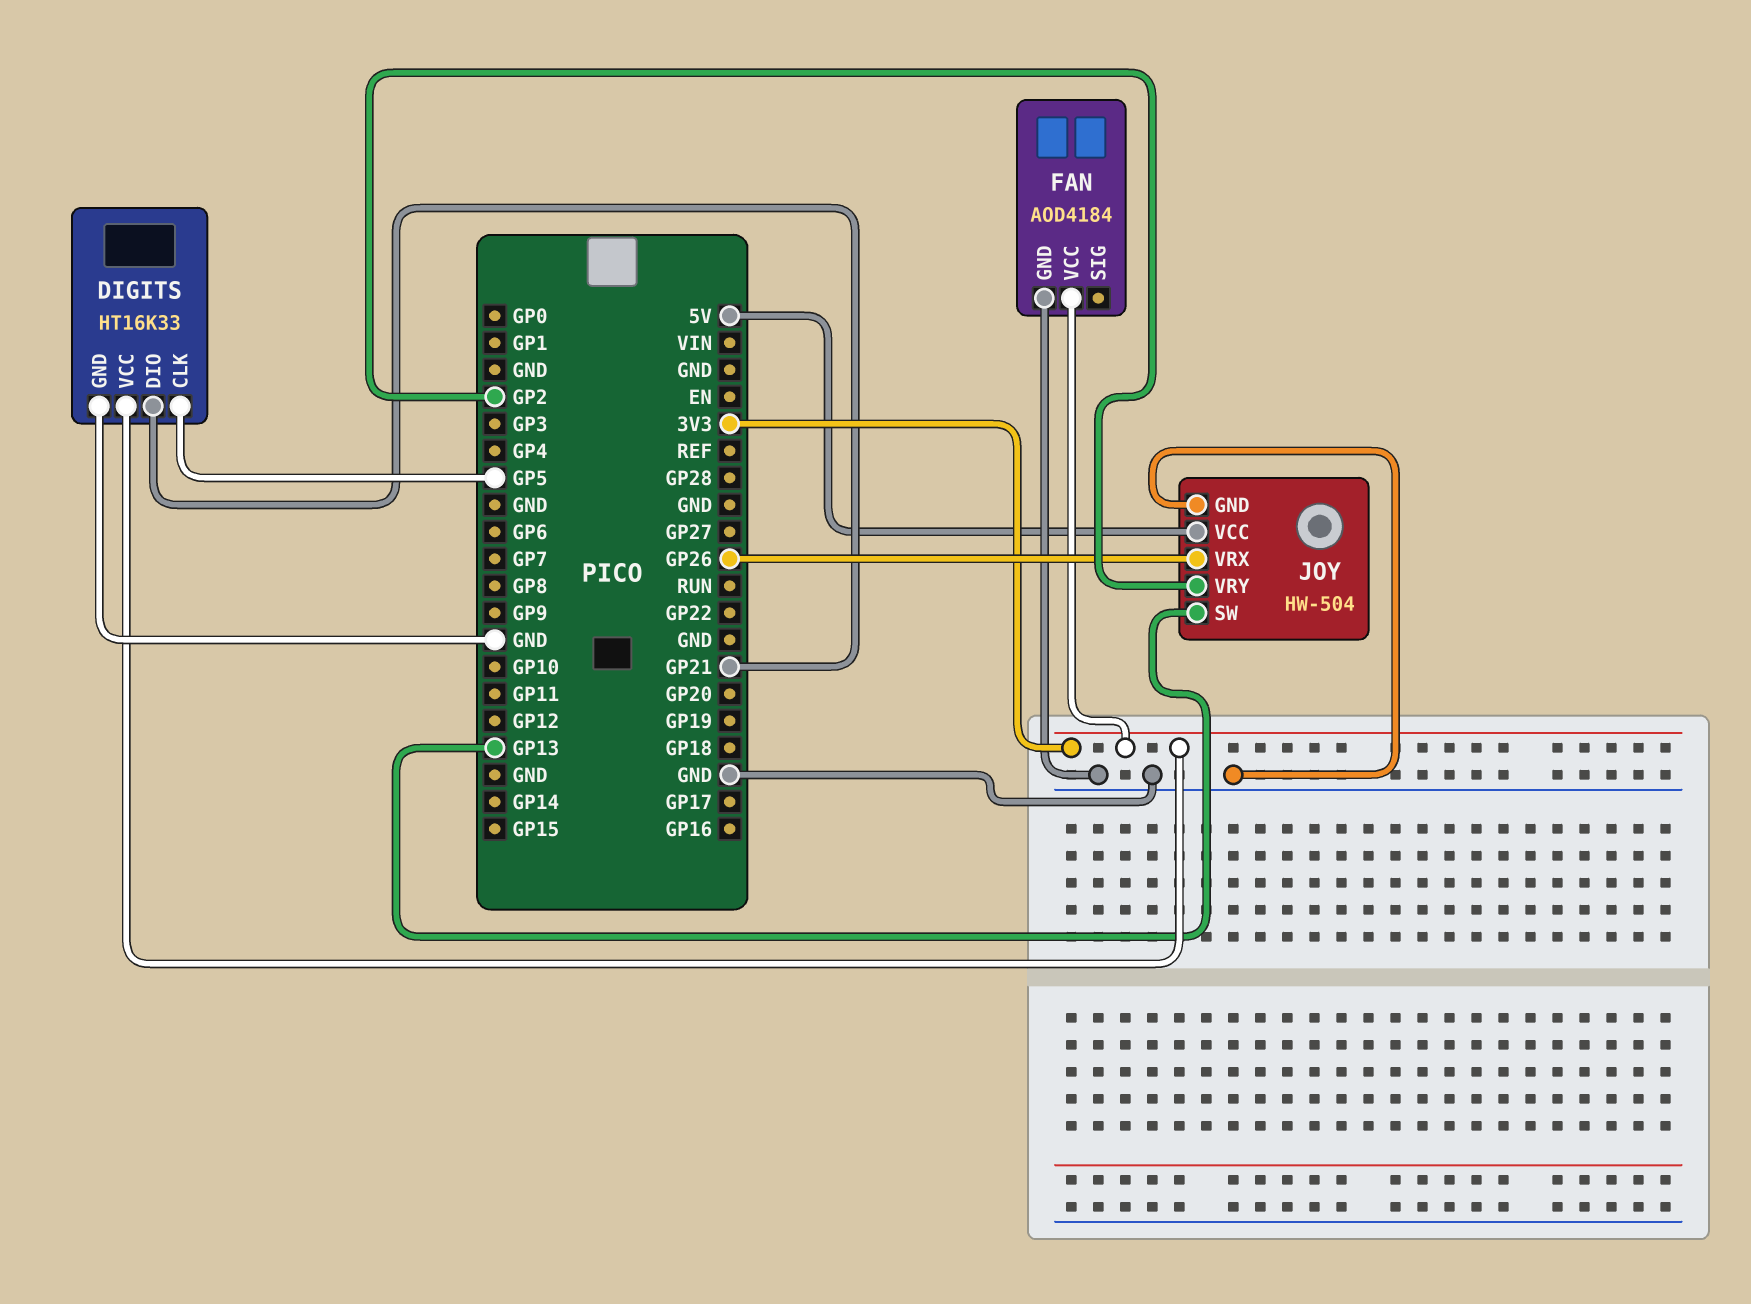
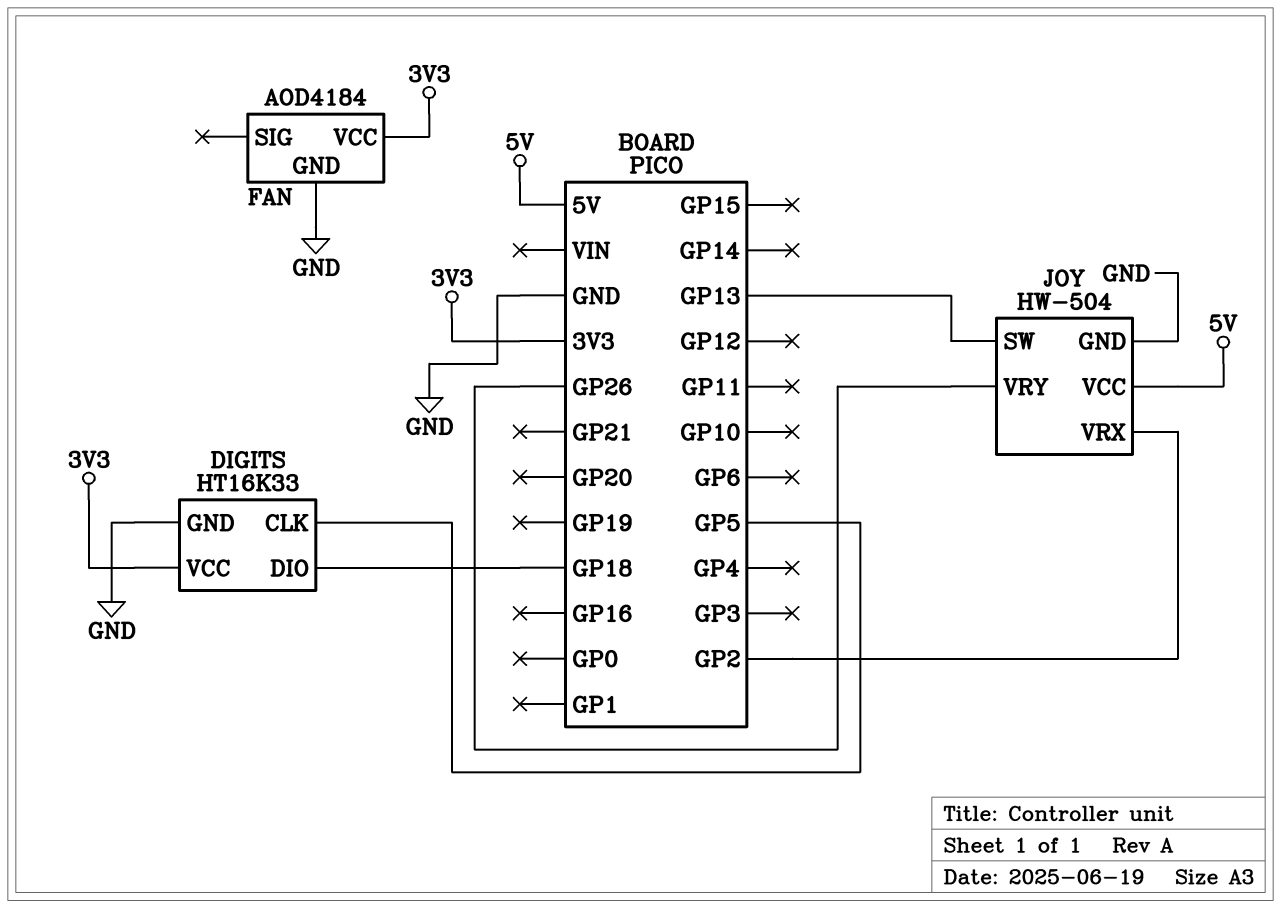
DIGITS pin DIO: GP21 -> GP18
JOY pin VRX: GP26 -> GP2
JOY pin VRY: GP2 -> GP26

